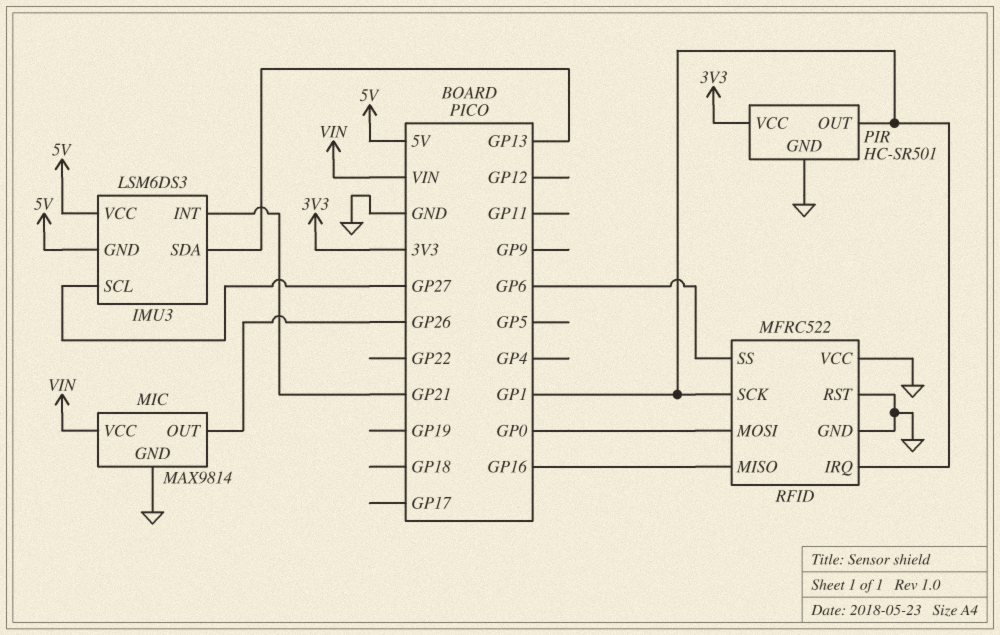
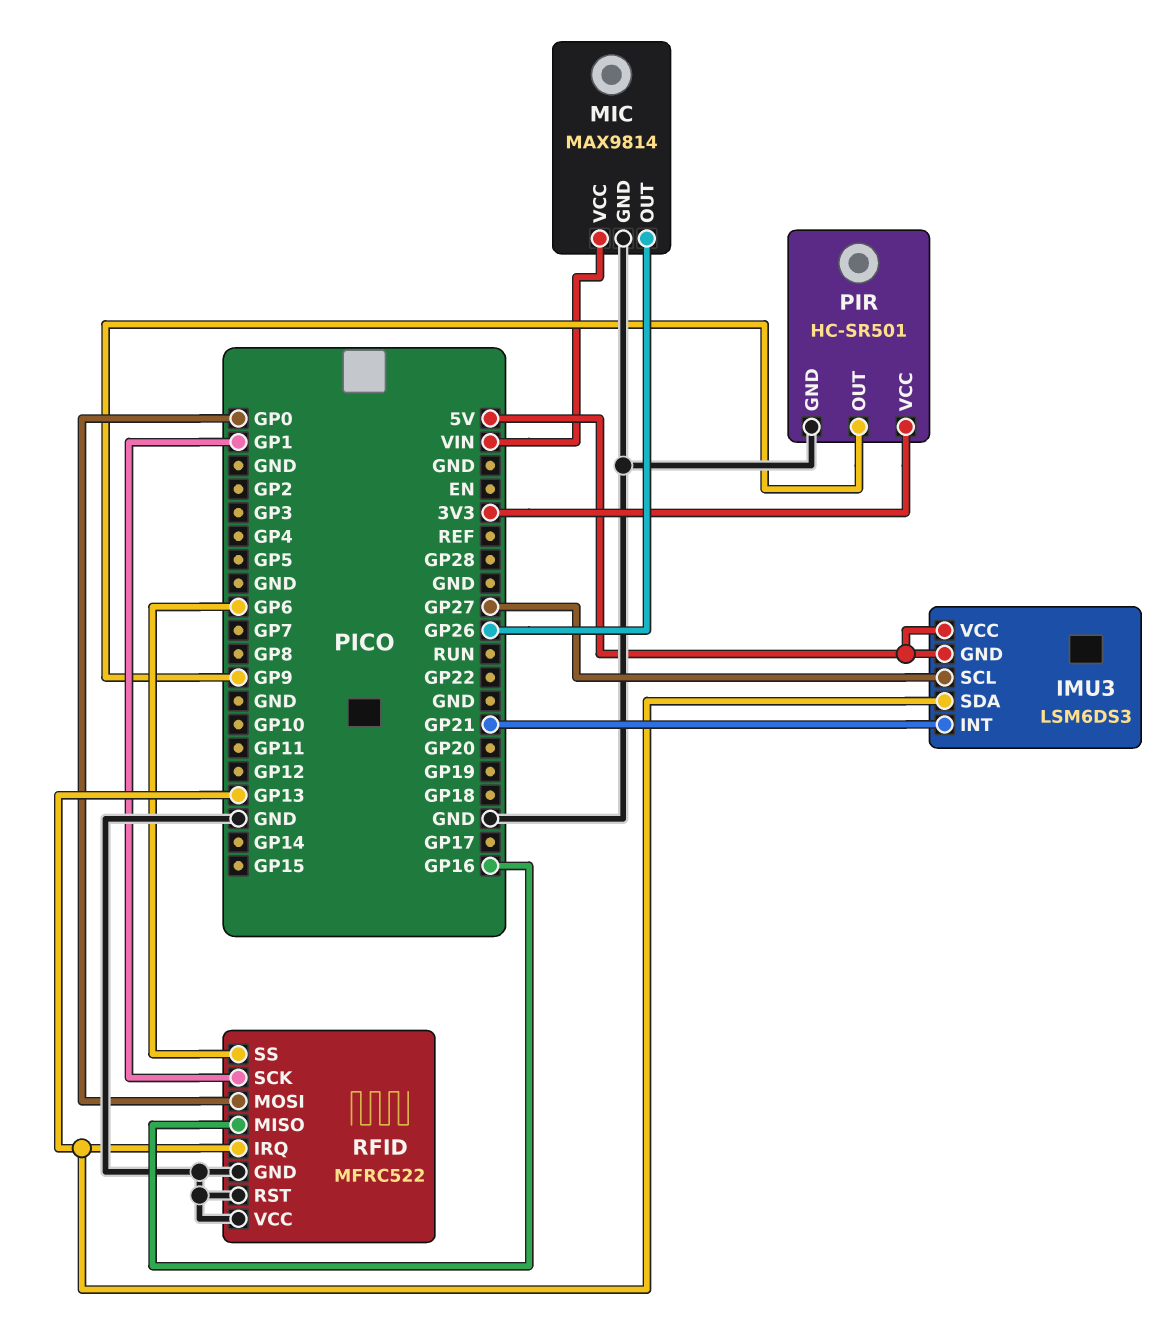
PIR pin OUT: GP1 -> GP9
RFID pin IRQ: GP1 -> GP13

